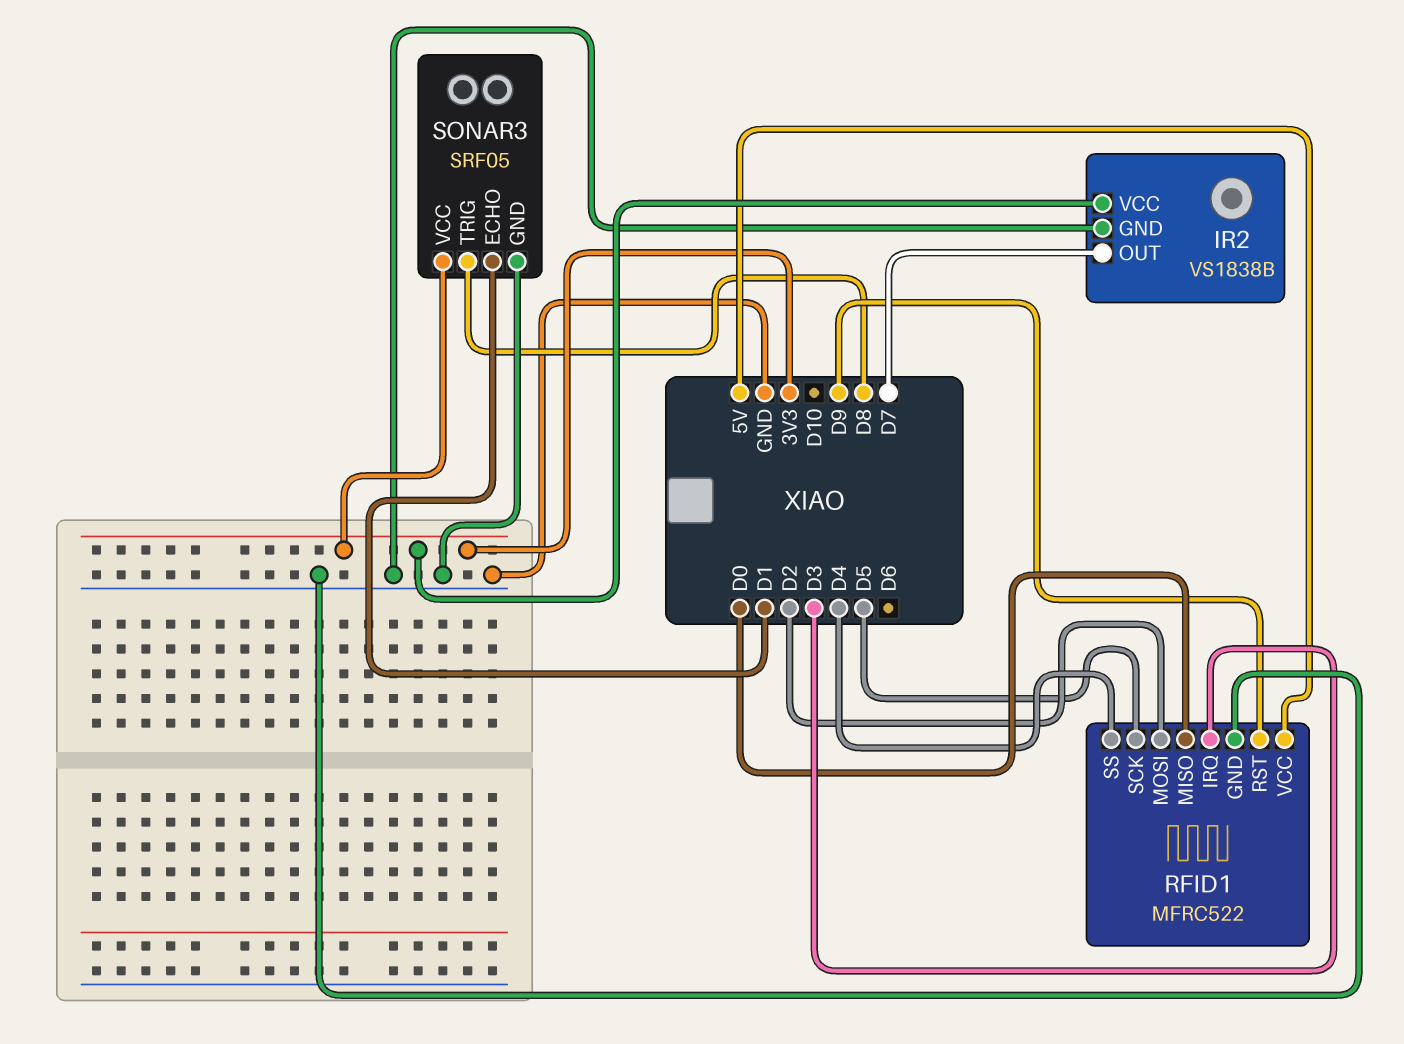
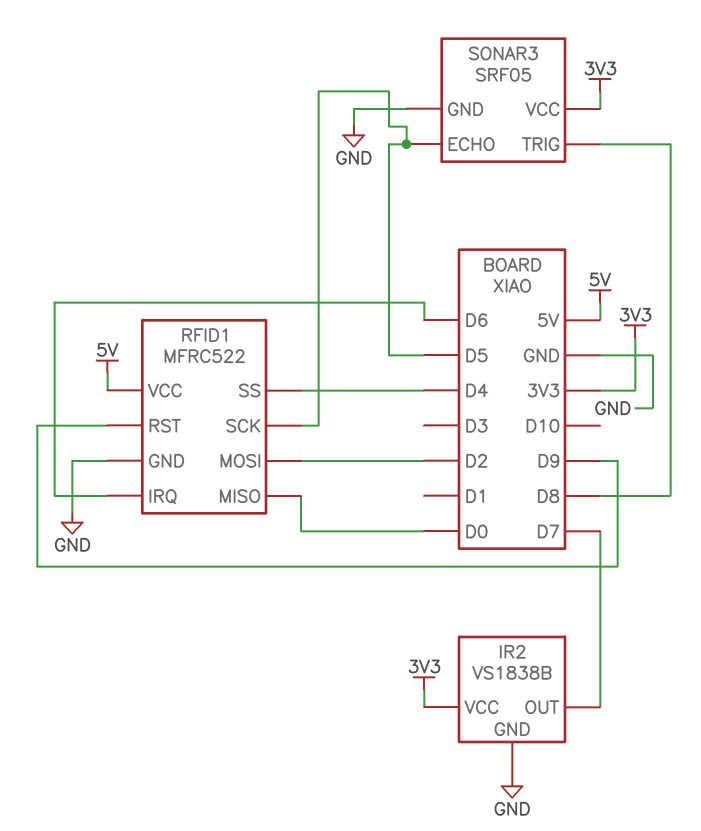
RFID1 pin IRQ: D3 -> D6
SONAR3 pin ECHO: D1 -> D5

